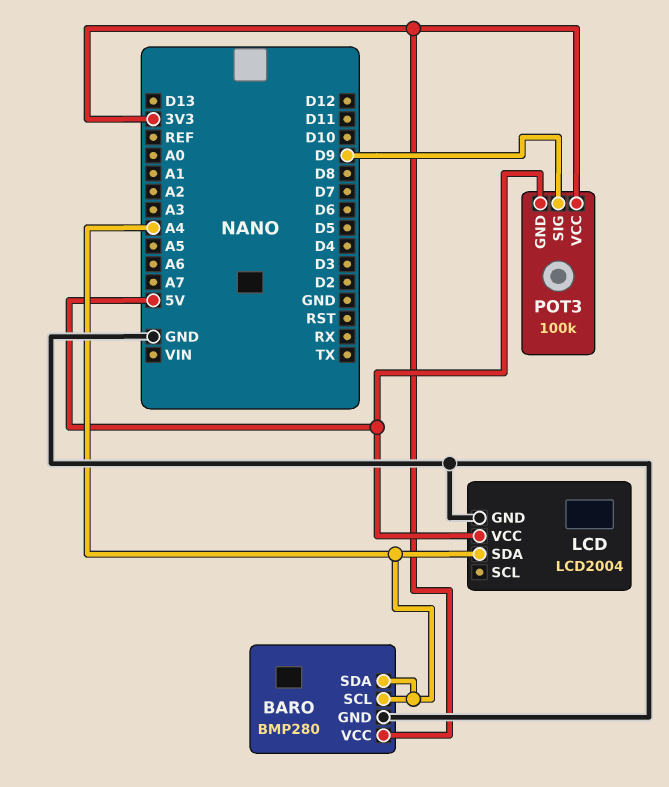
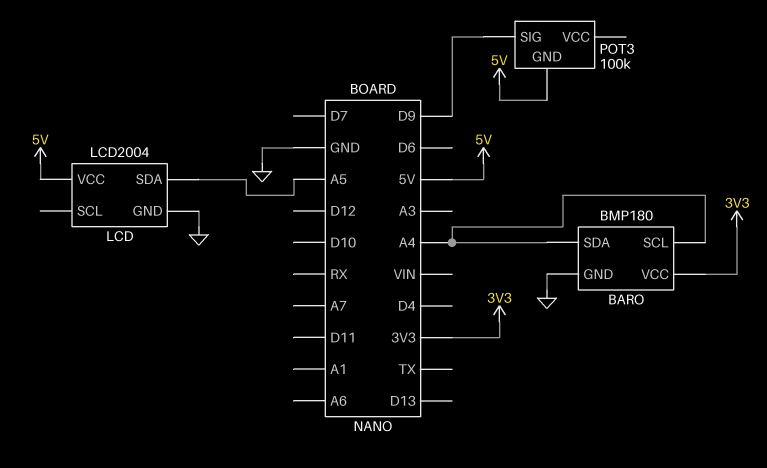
BARO: BMP280 -> BMP180
LCD pin SDA: A4 -> A5
POT3 pin VCC: 3V3 -> none

